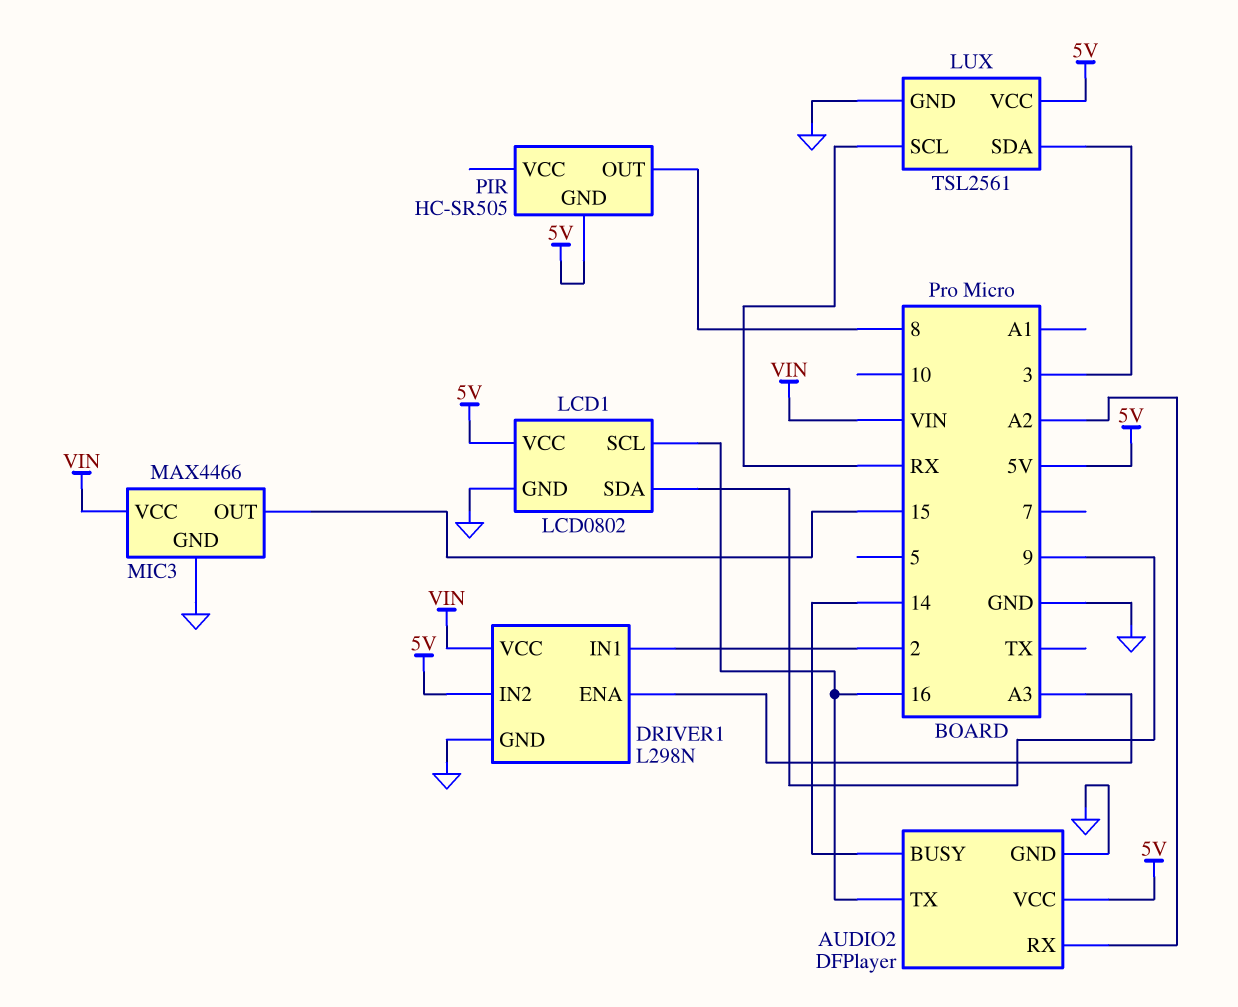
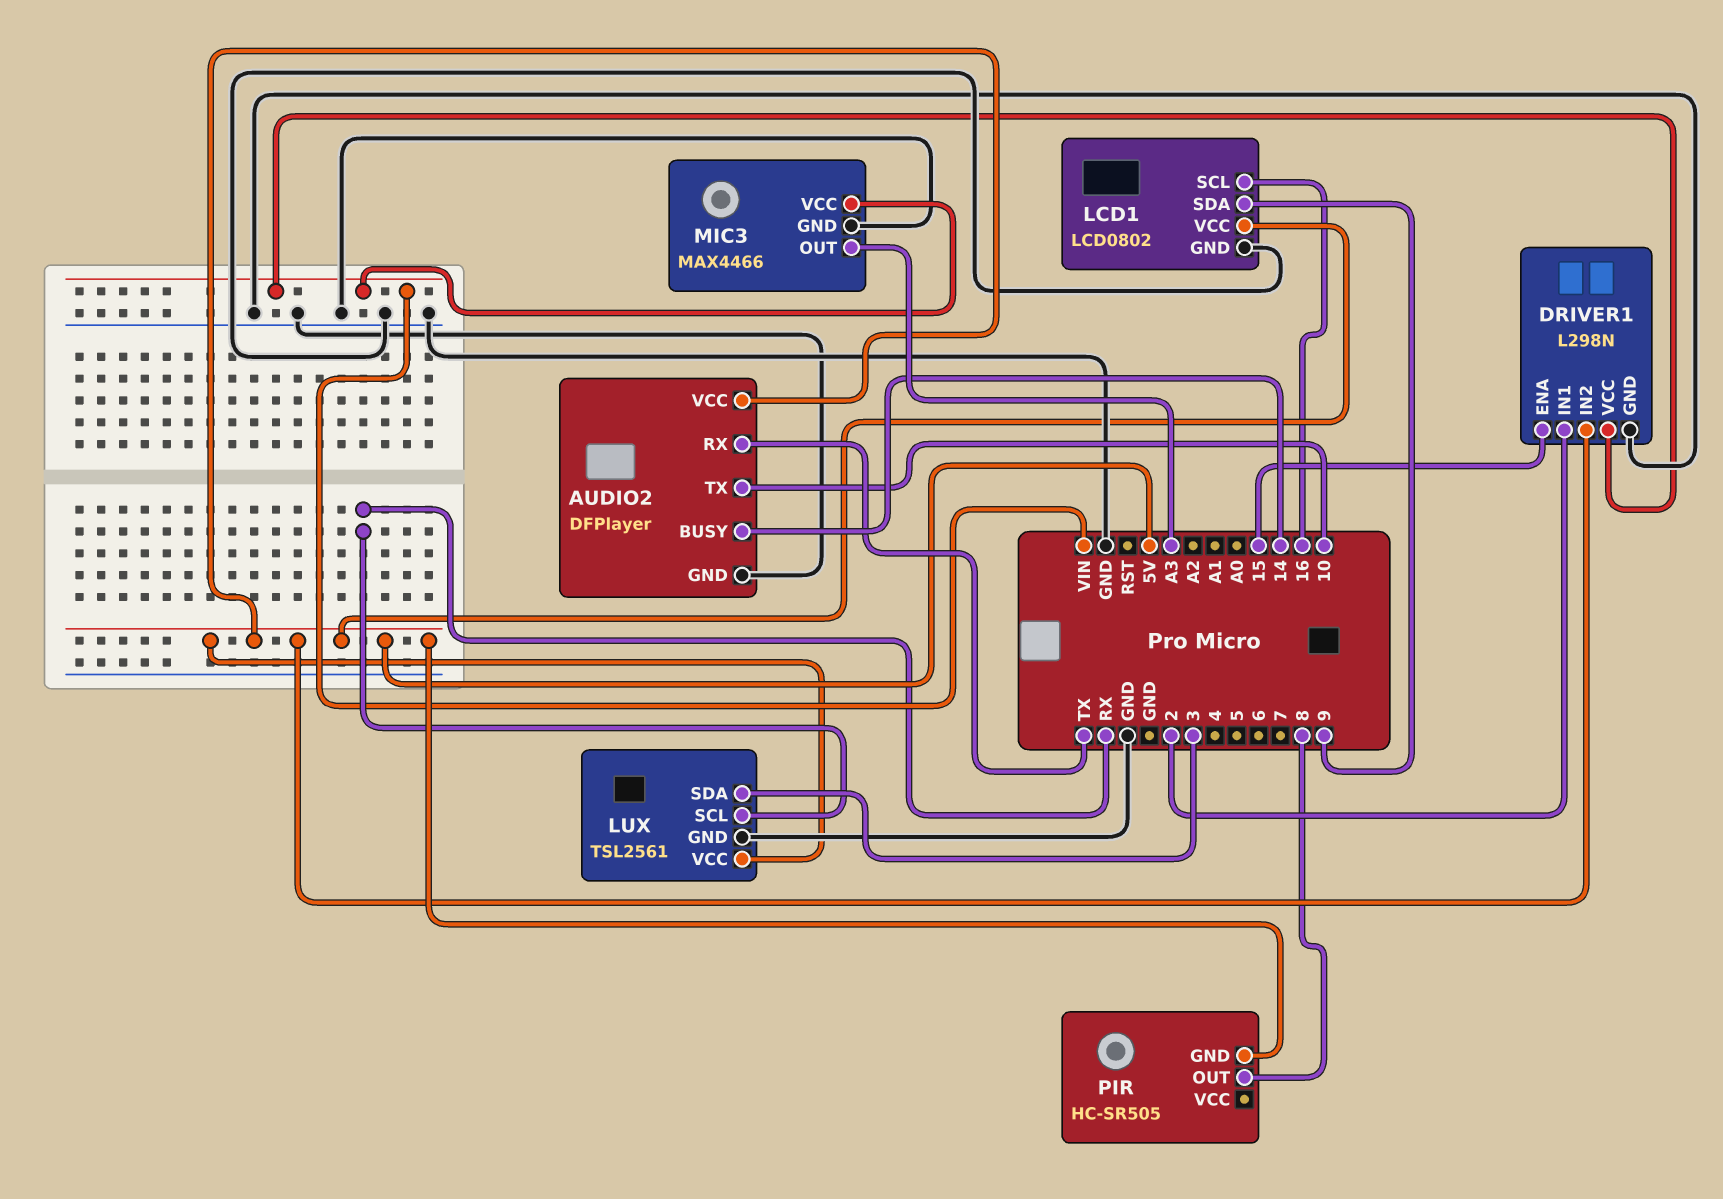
AUDIO2 pin RX: A2 -> TX
AUDIO2 pin TX: 16 -> 10
DRIVER1 pin ENA: A3 -> 15
MIC3 pin OUT: 15 -> A3

